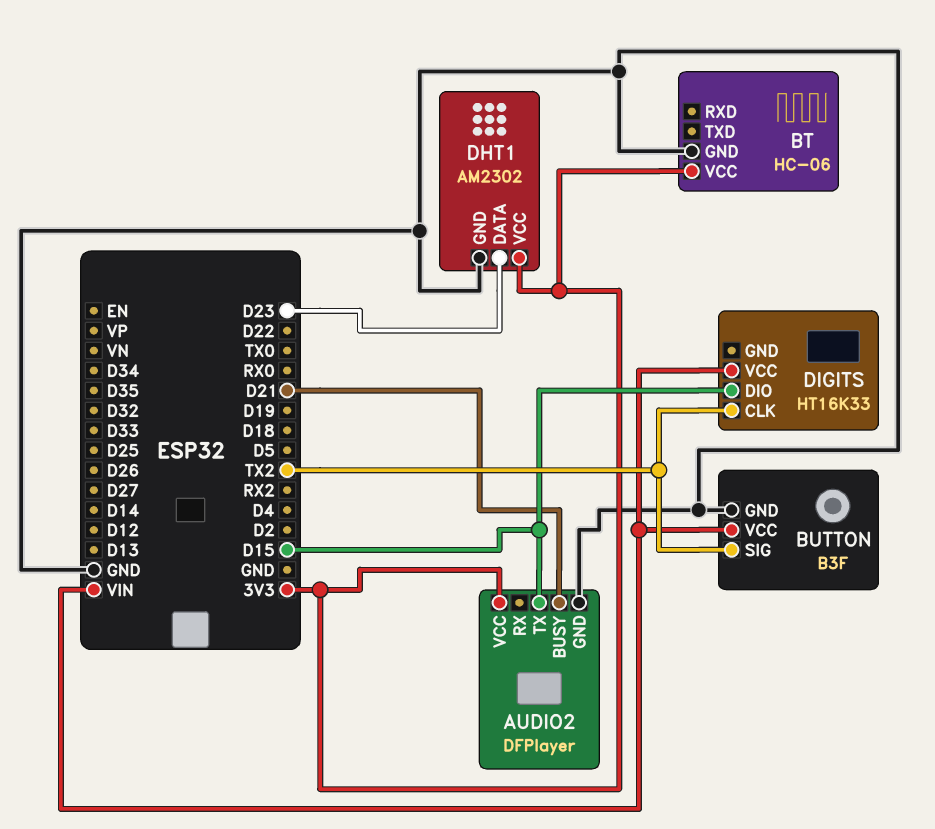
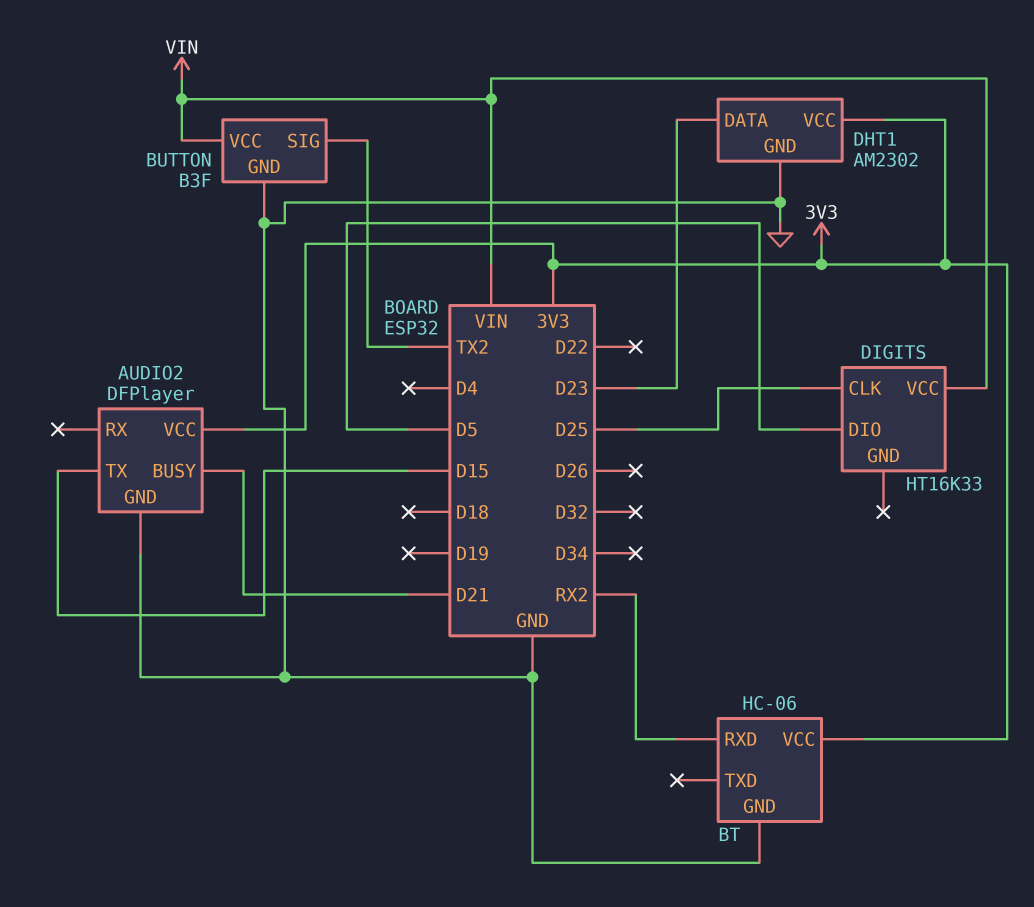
BT pin RXD: none -> RX2
DIGITS pin CLK: TX2 -> D25
DIGITS pin DIO: D15 -> D5

